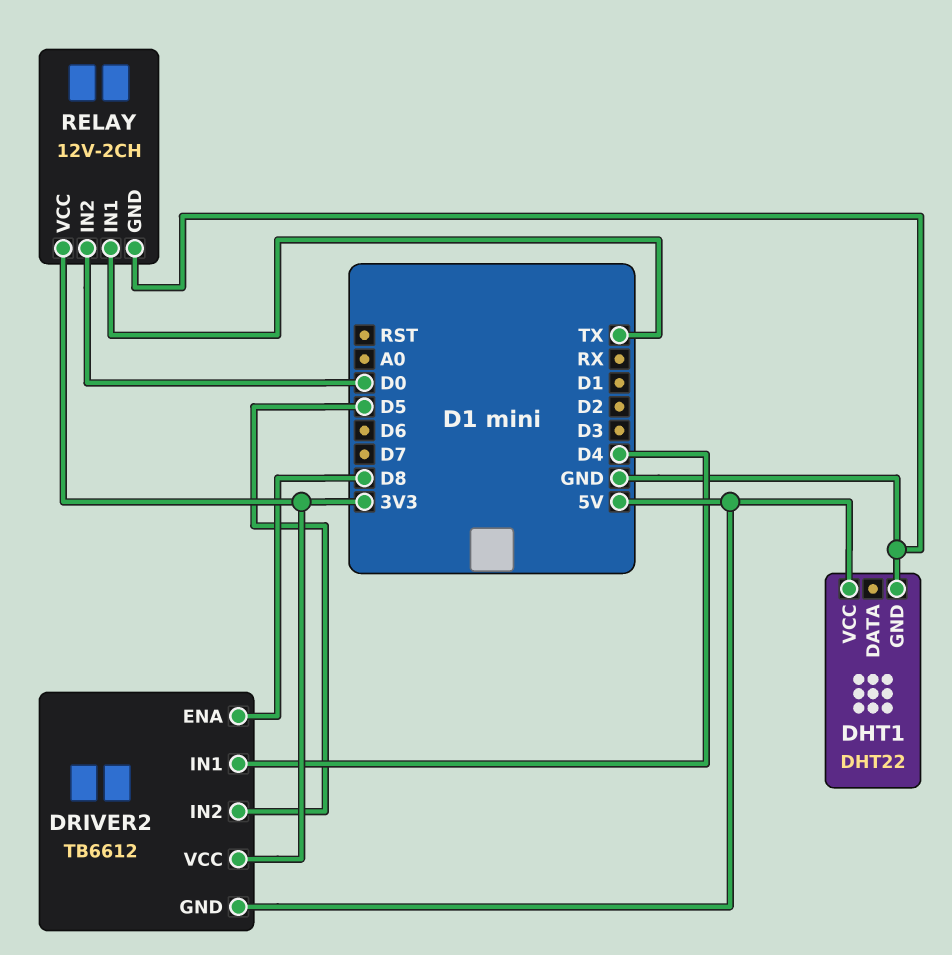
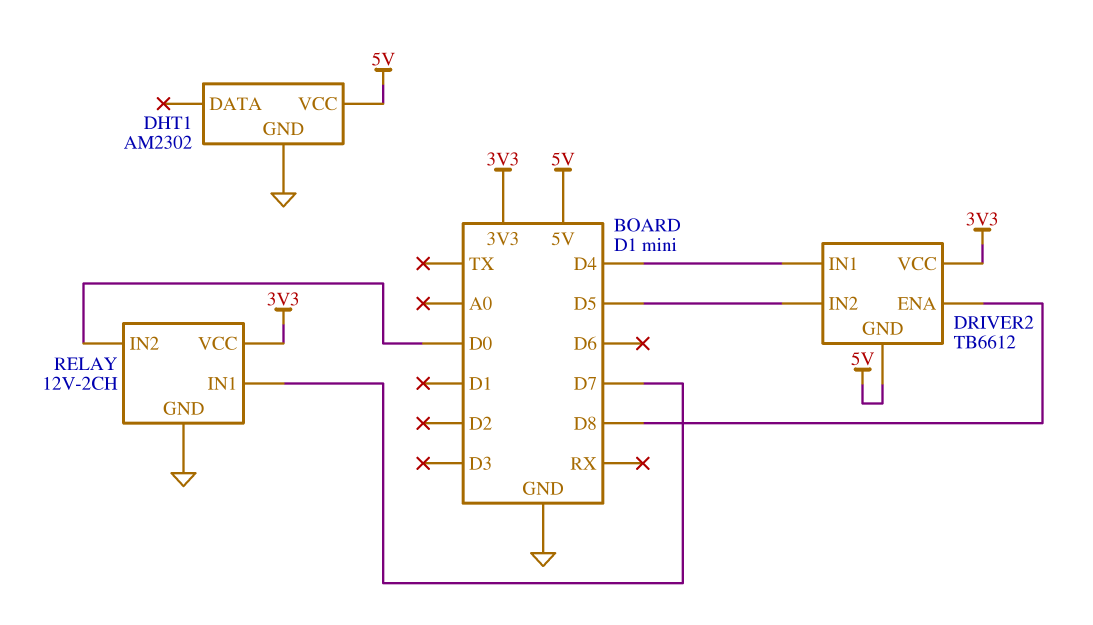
DHT1: DHT22 -> AM2302
RELAY pin IN1: TX -> D7

